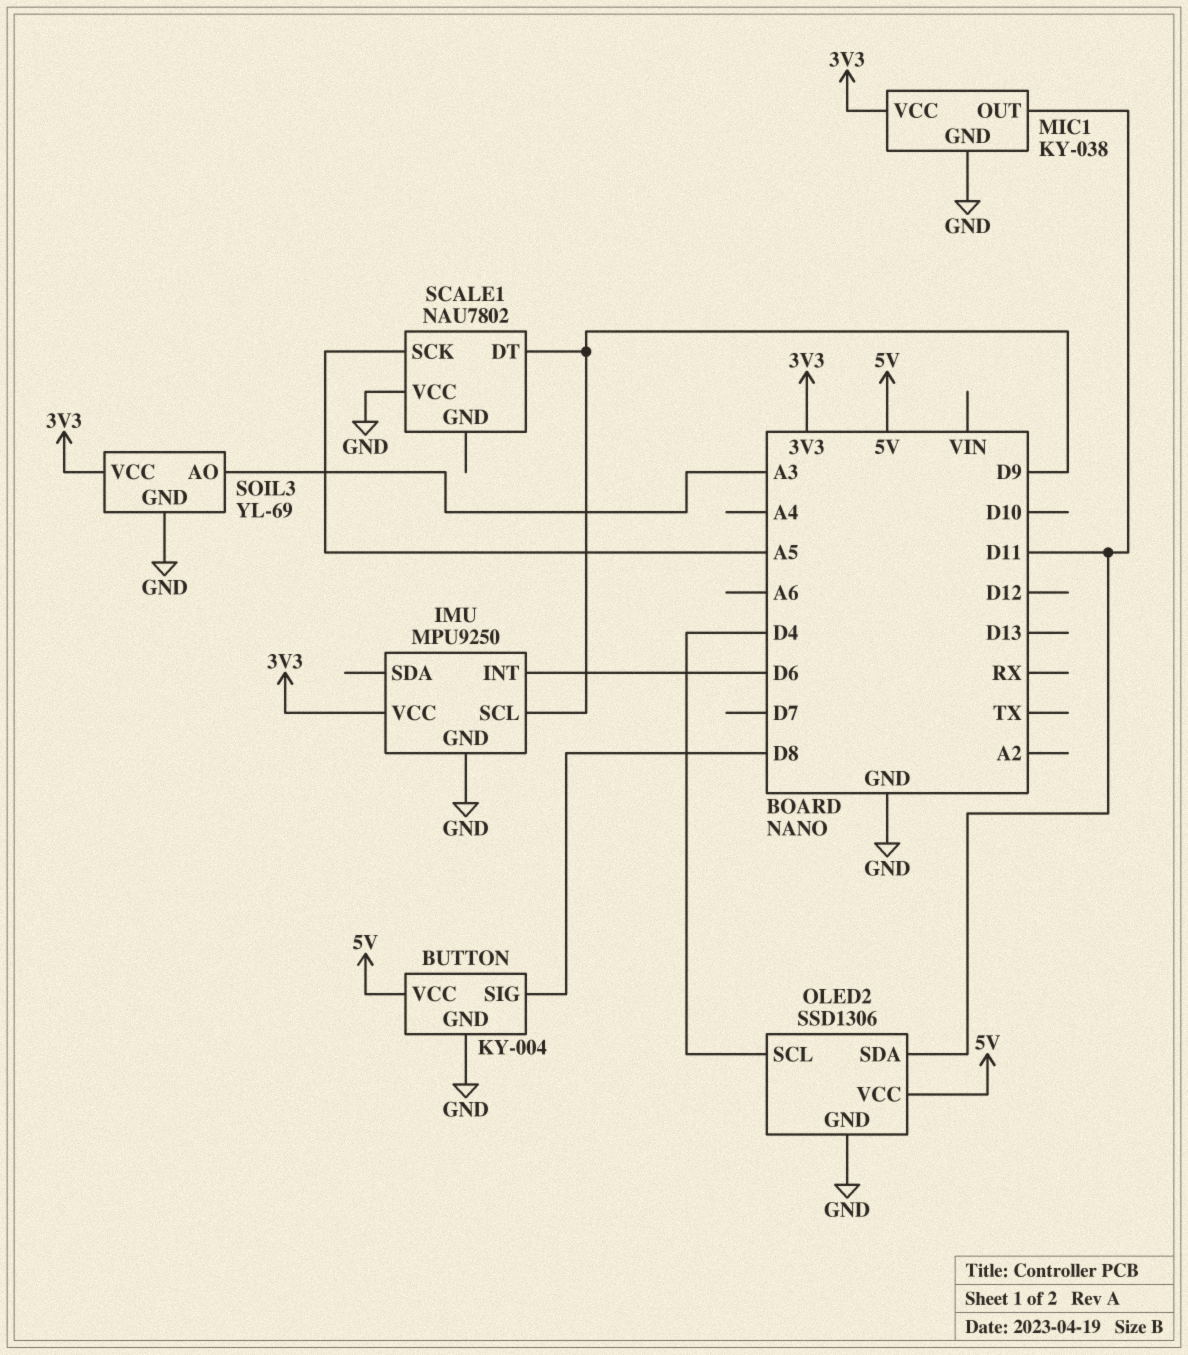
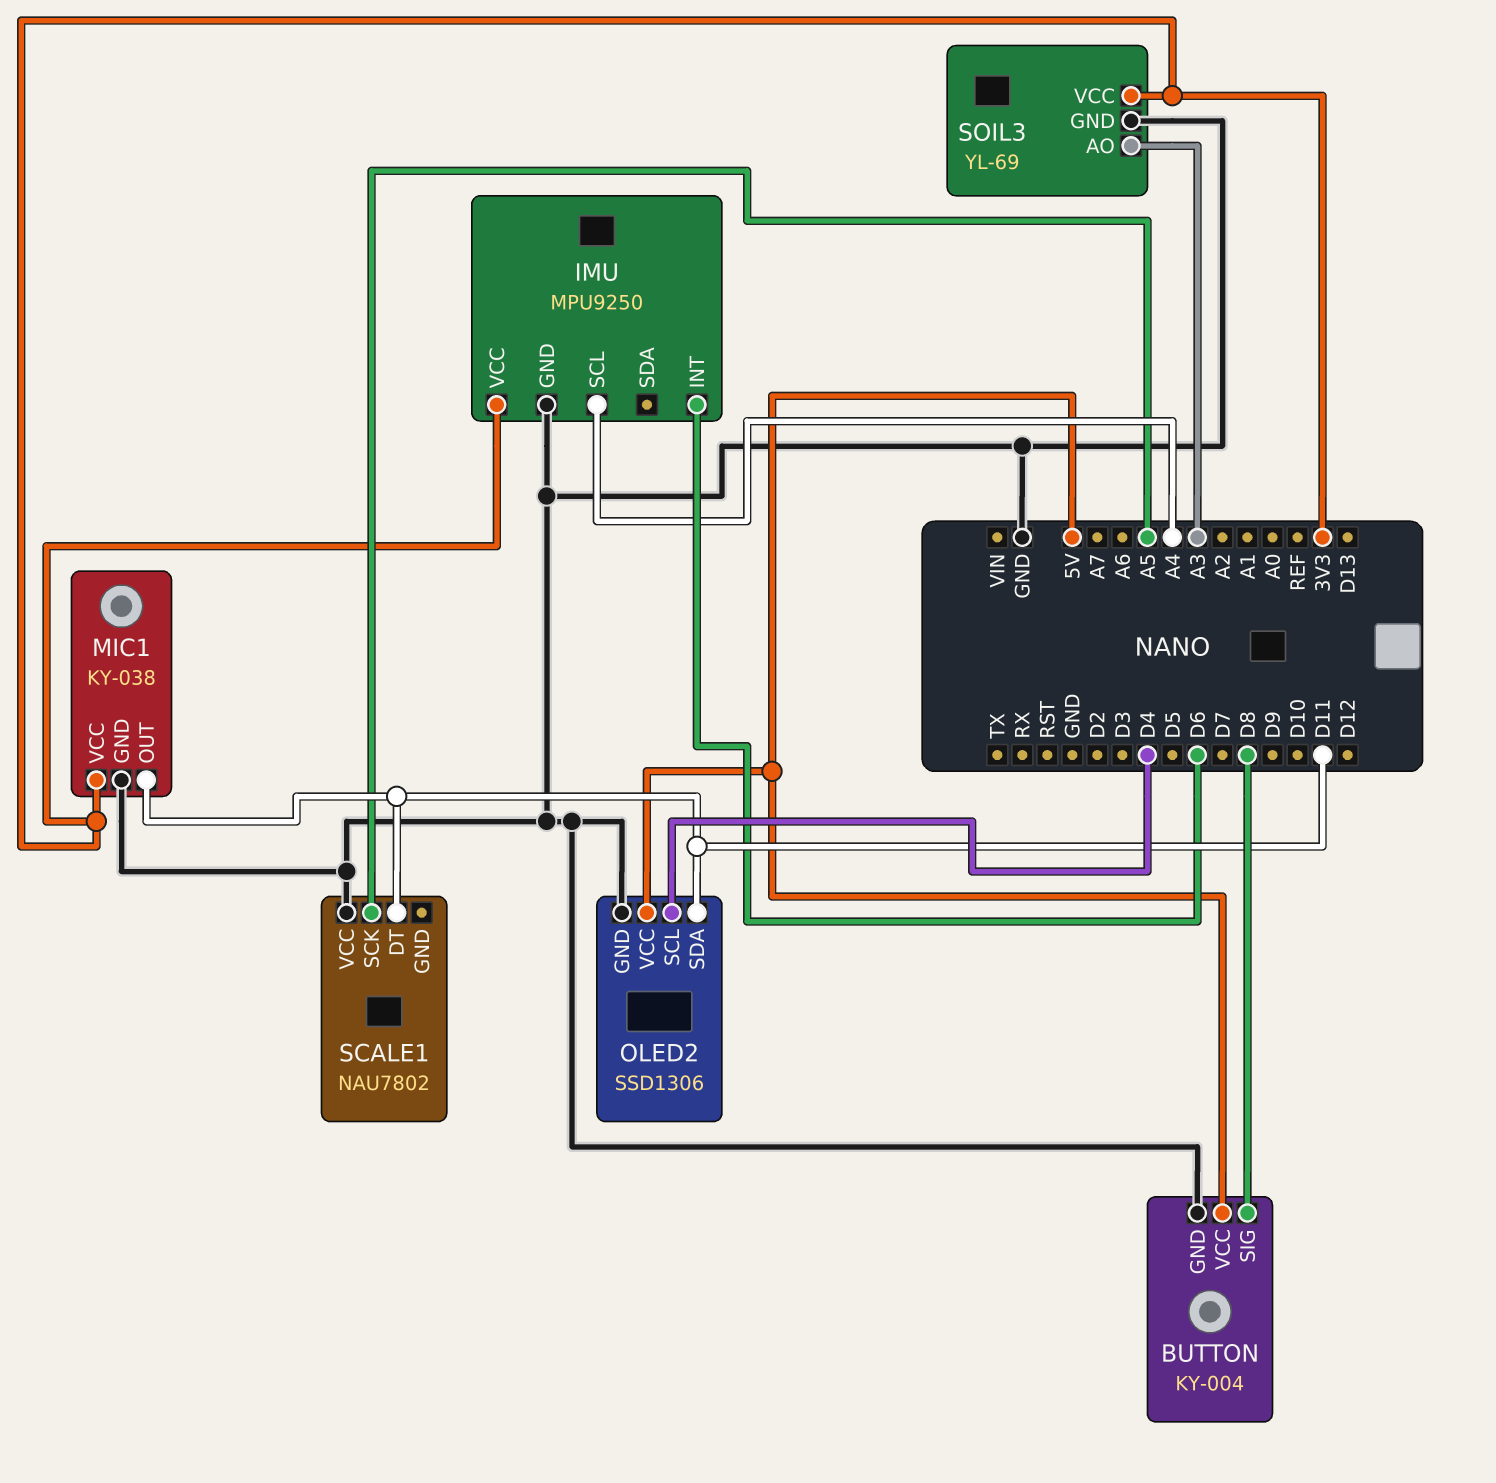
IMU pin SCL: D9 -> A4
SCALE1 pin DT: D9 -> D11

